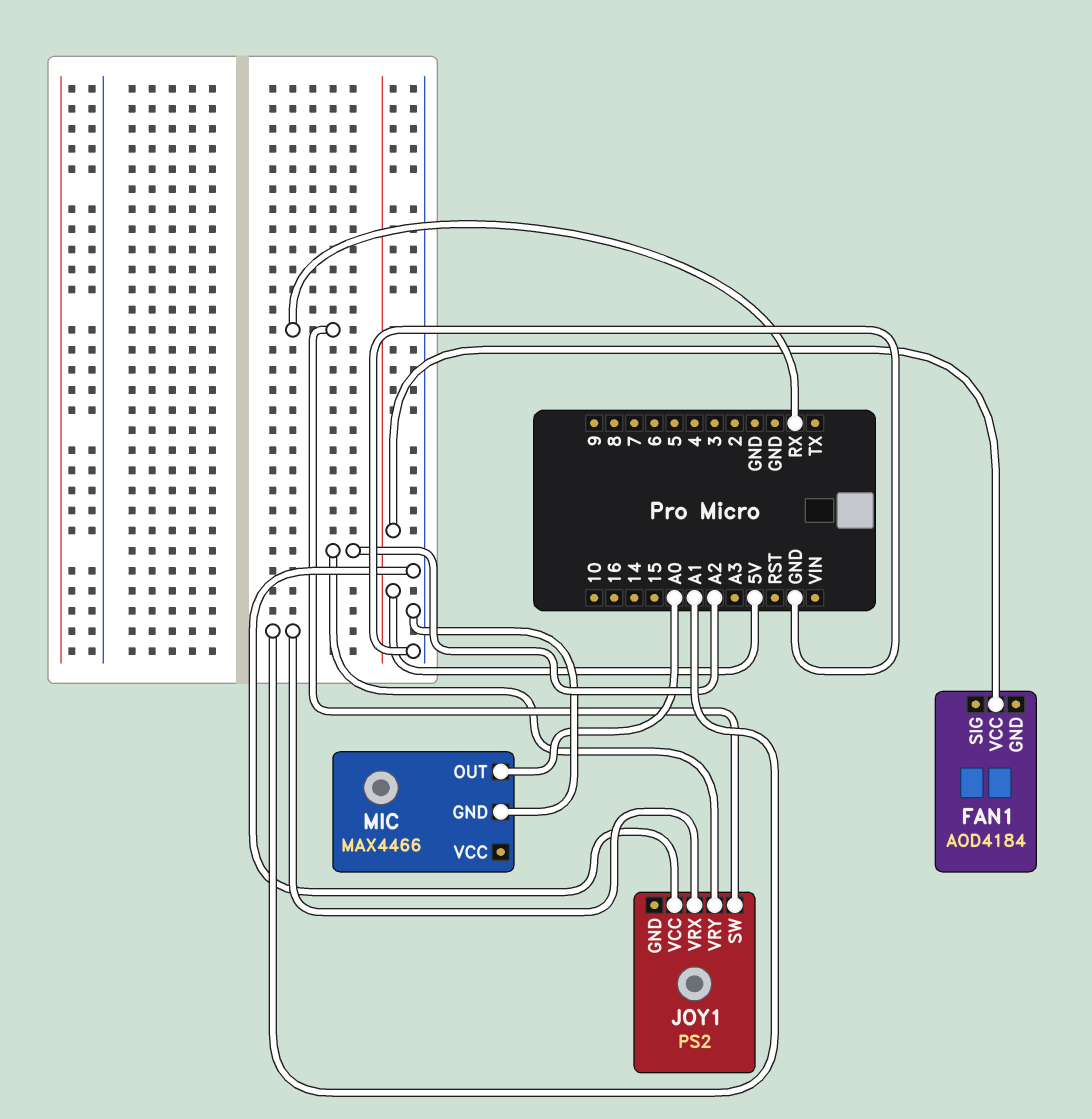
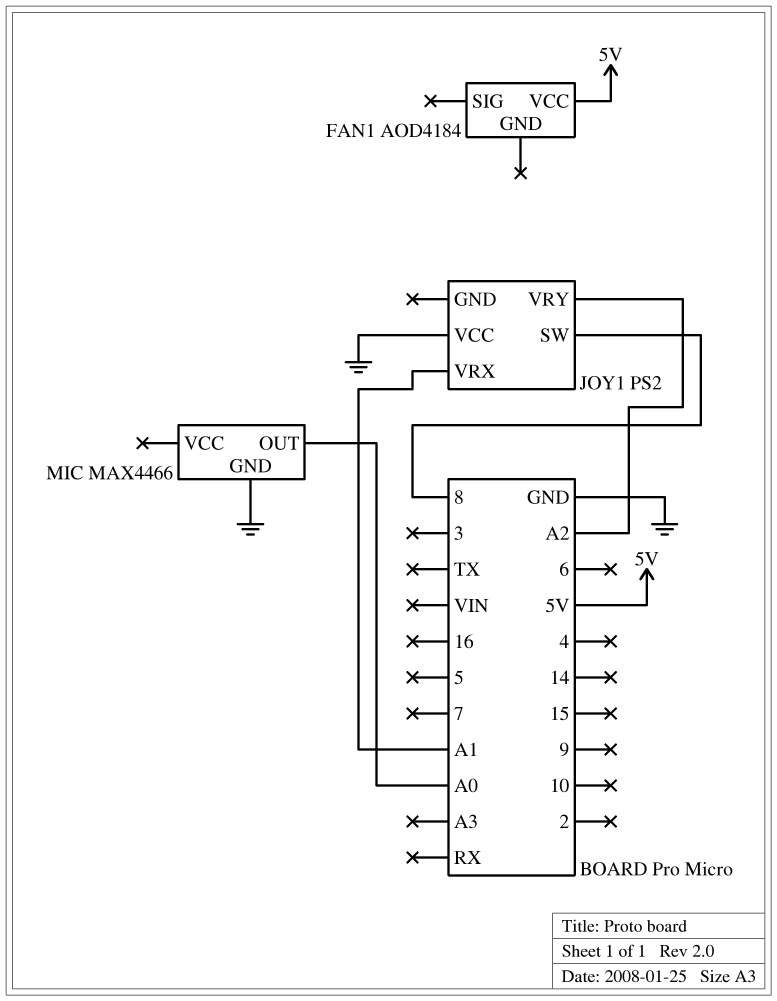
JOY1 pin SW: RX -> 8

